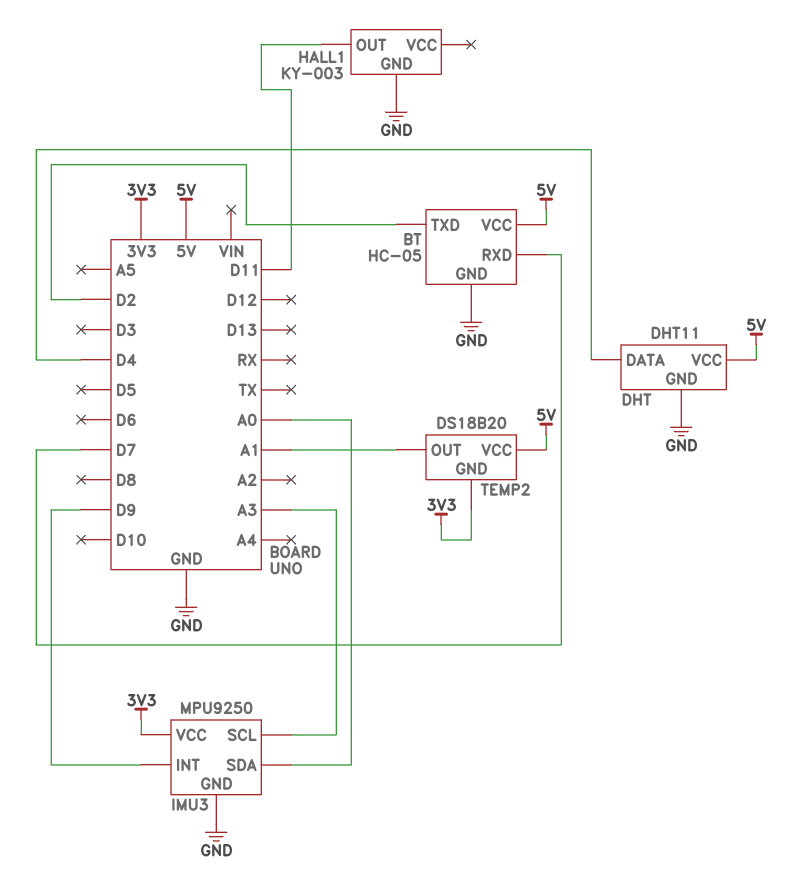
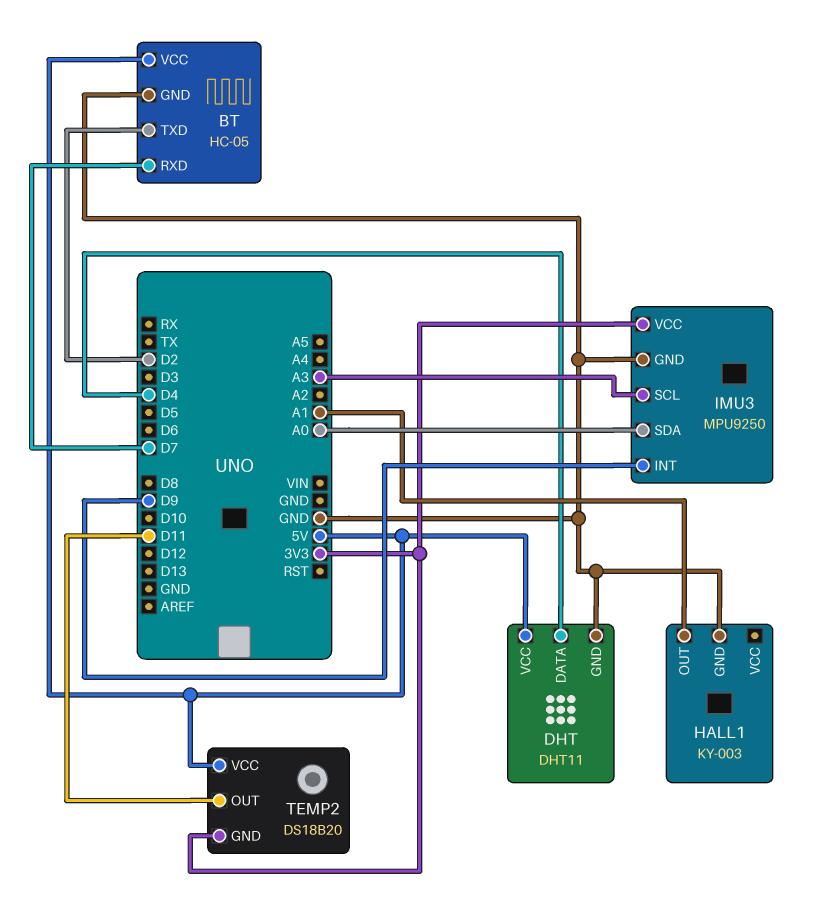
HALL1 pin OUT: D11 -> A1
TEMP2 pin OUT: A1 -> D11

